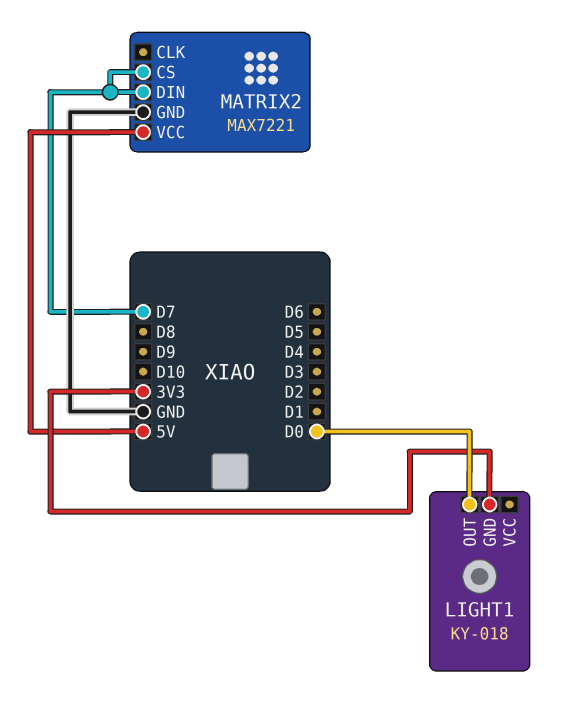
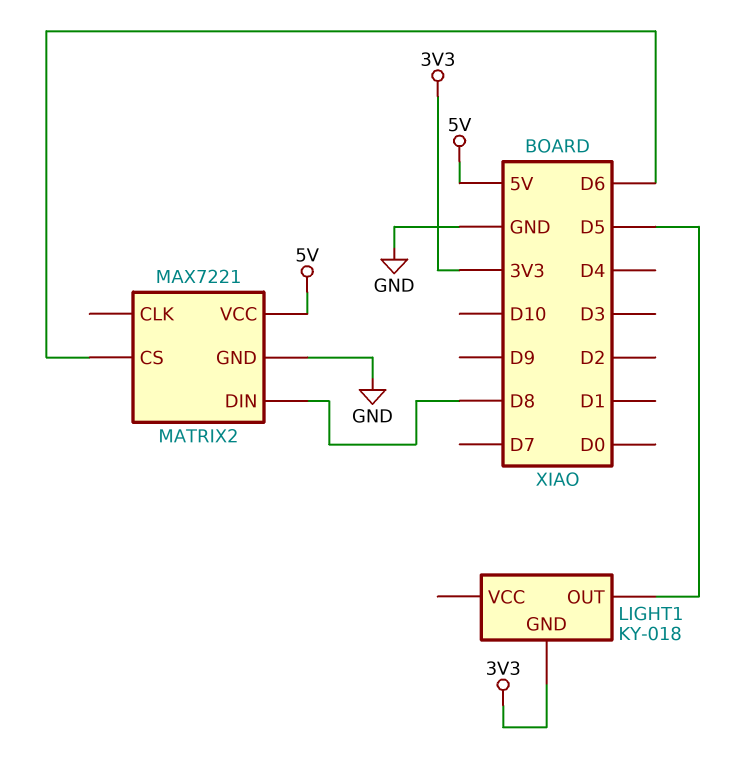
LIGHT1 pin OUT: D0 -> D5
MATRIX2 pin CS: D7 -> D6
MATRIX2 pin DIN: D7 -> D8

